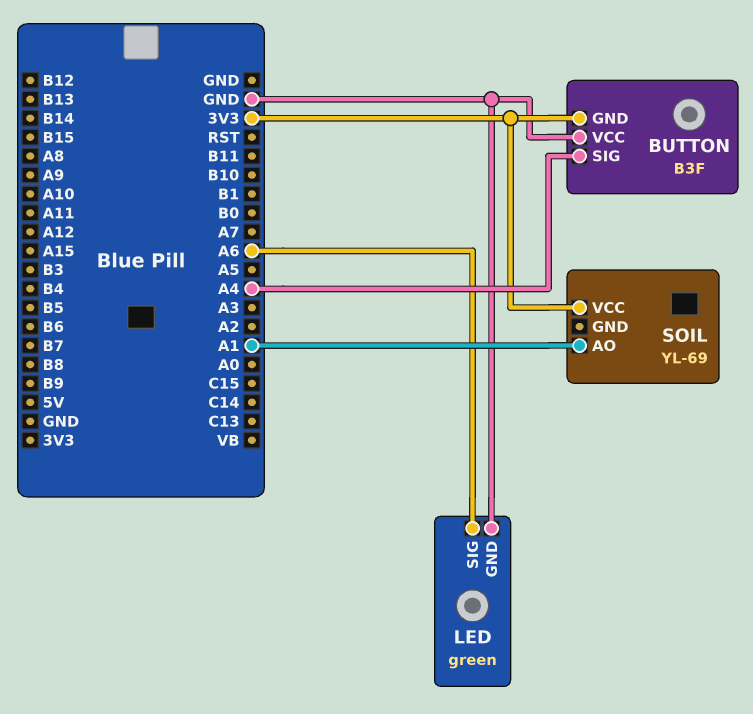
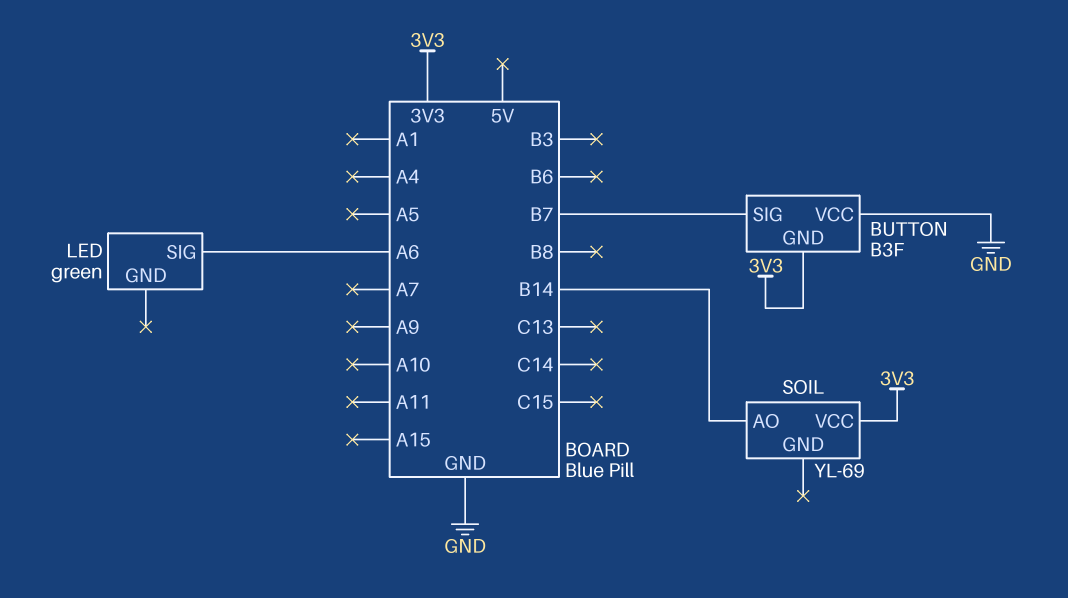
BUTTON pin SIG: A4 -> B7
LED pin GND: GND -> none
SOIL pin AO: A1 -> B14

